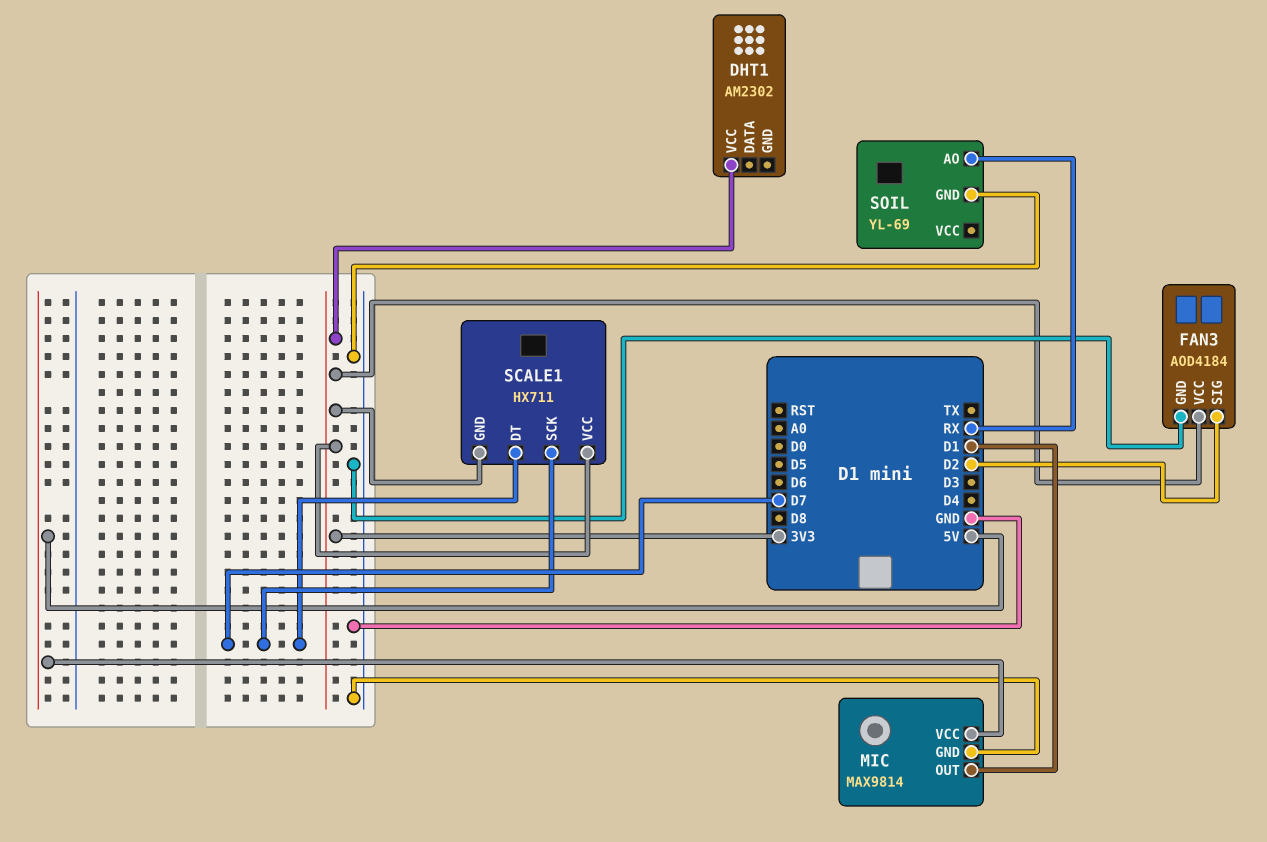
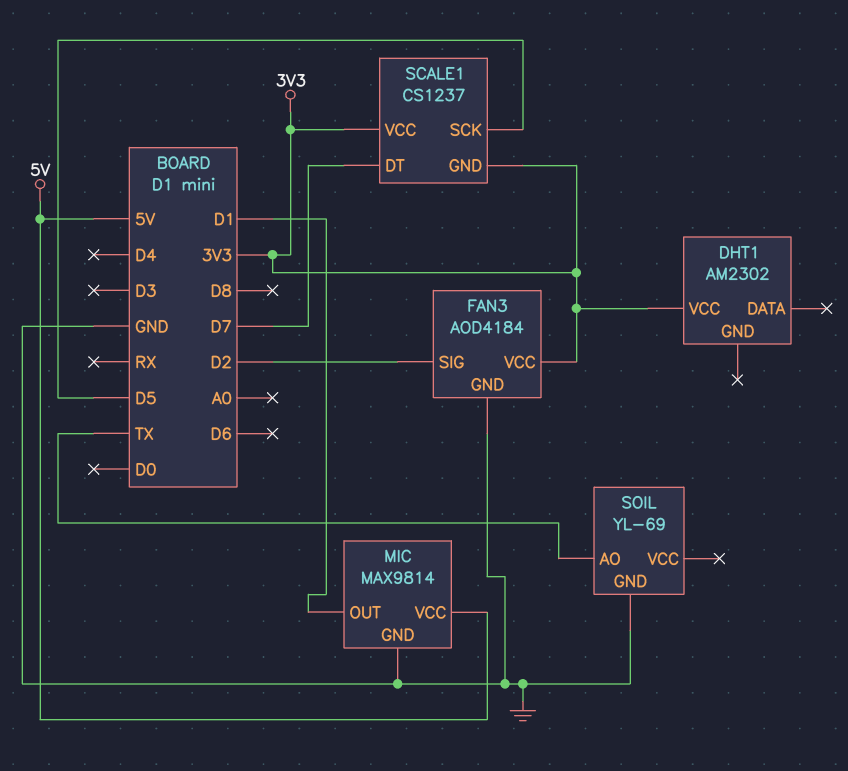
SCALE1: HX711 -> CS1237
SCALE1 pin SCK: D7 -> D5
SOIL pin AO: RX -> TX

